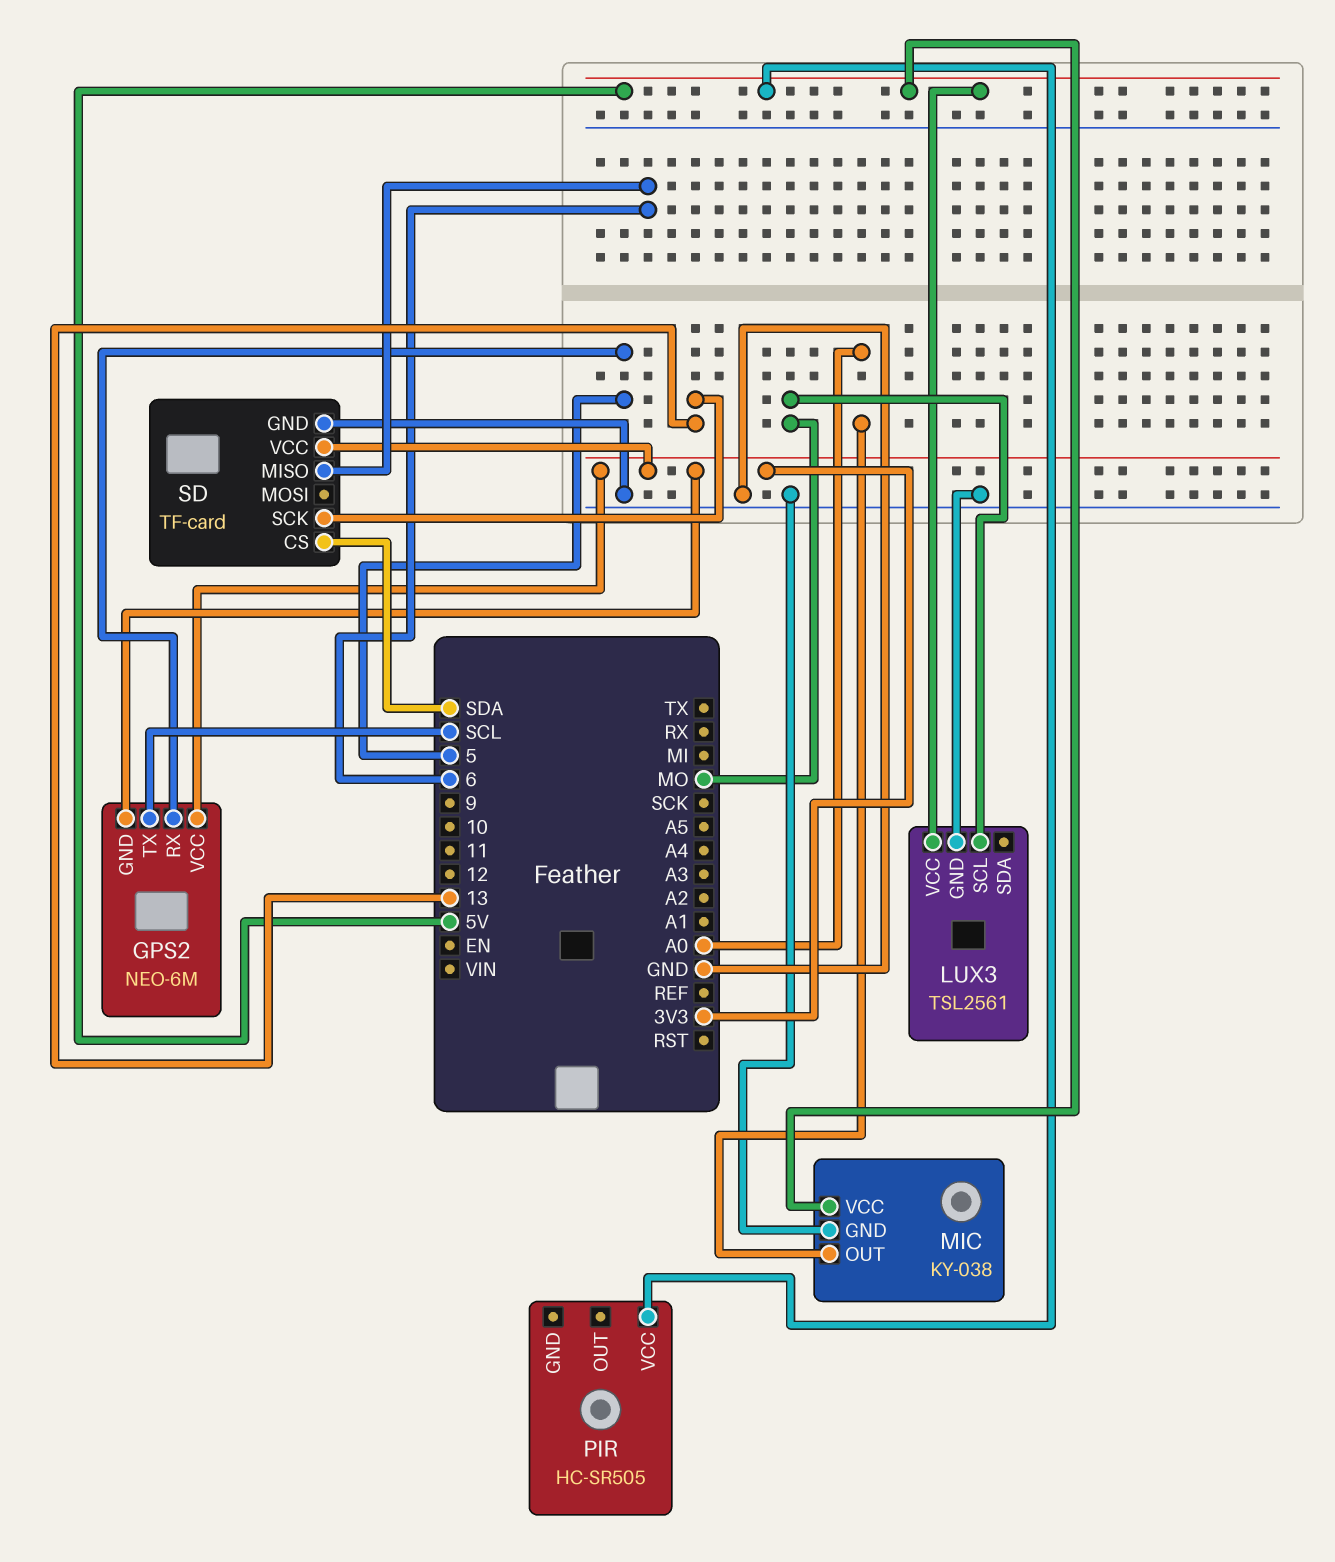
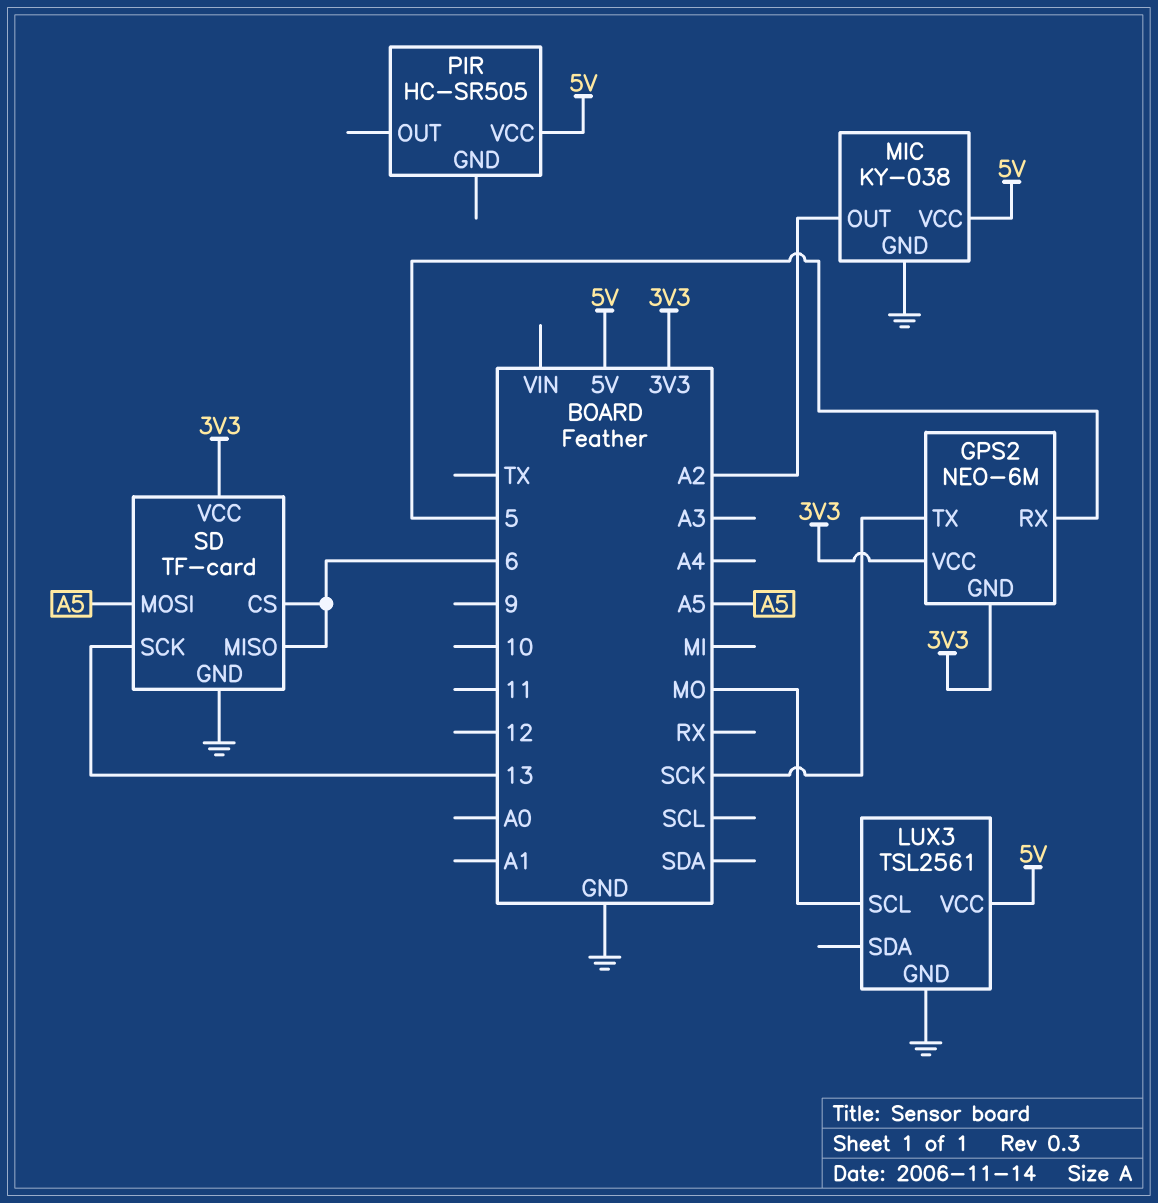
GPS2 pin TX: SCL -> SCK
MIC pin OUT: A0 -> A2
SD pin CS: SDA -> 6
SD pin MOSI: none -> A5

